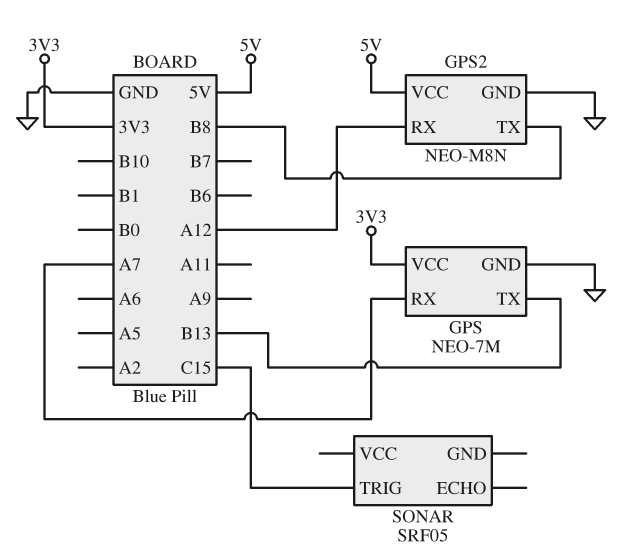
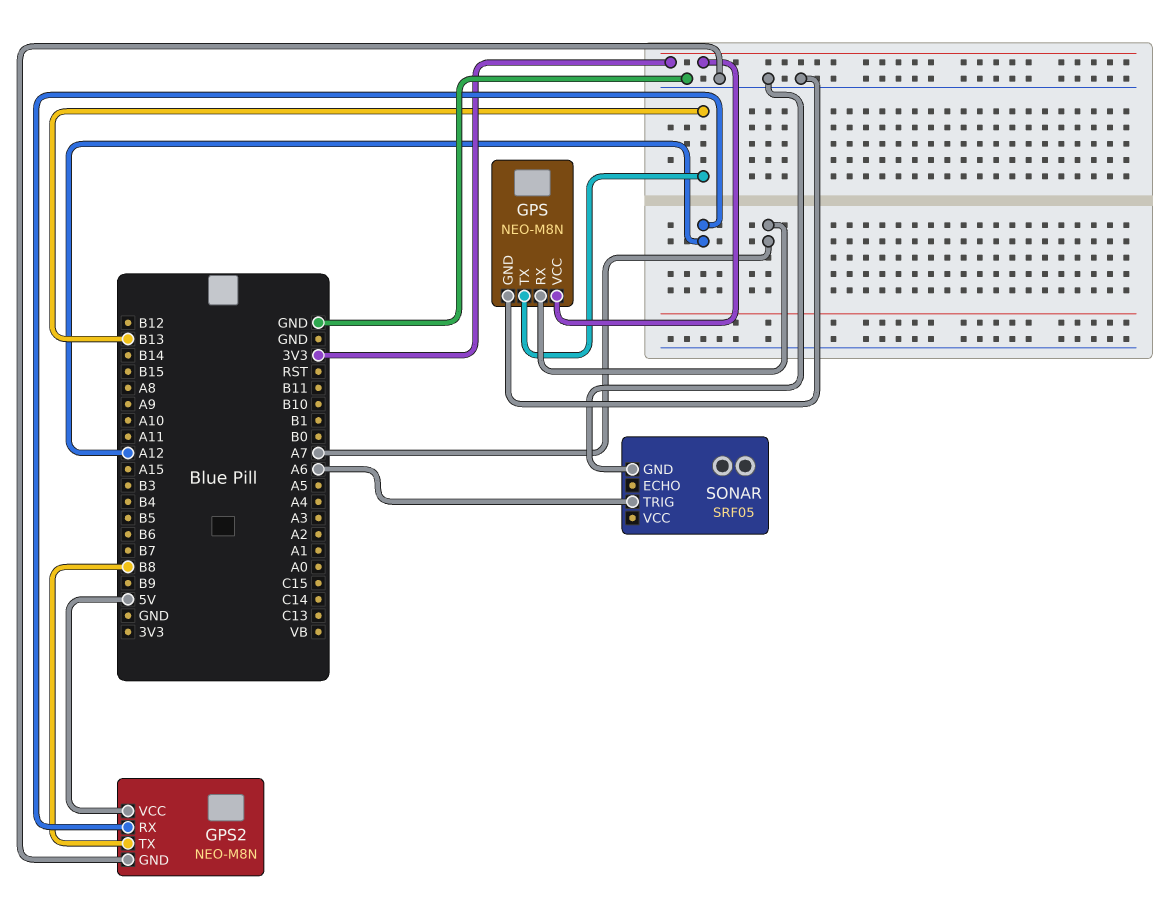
GPS: NEO-7M -> NEO-M8N
SONAR pin GND: none -> GND
SONAR pin TRIG: C15 -> A6

